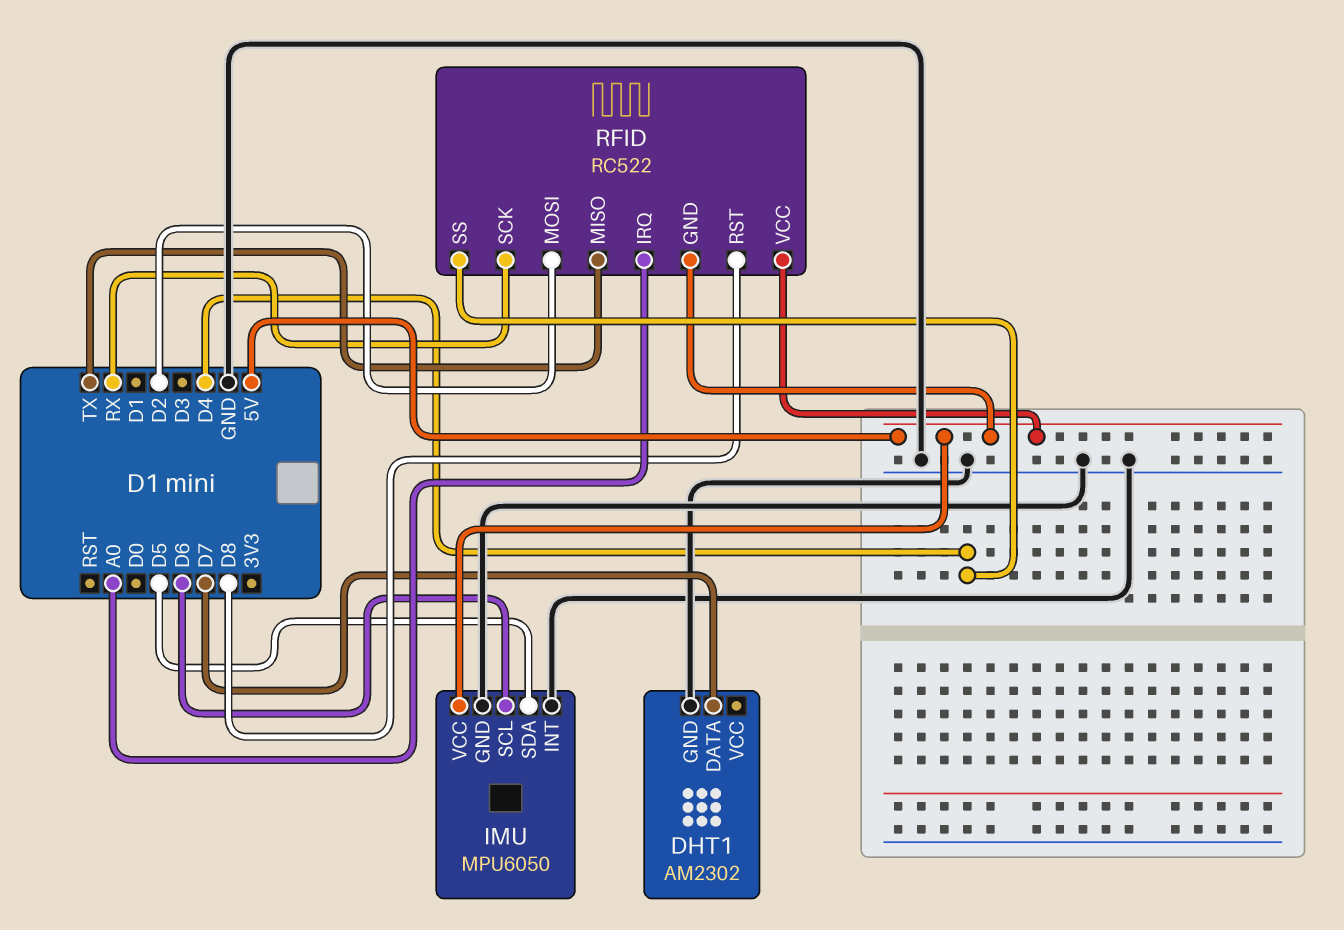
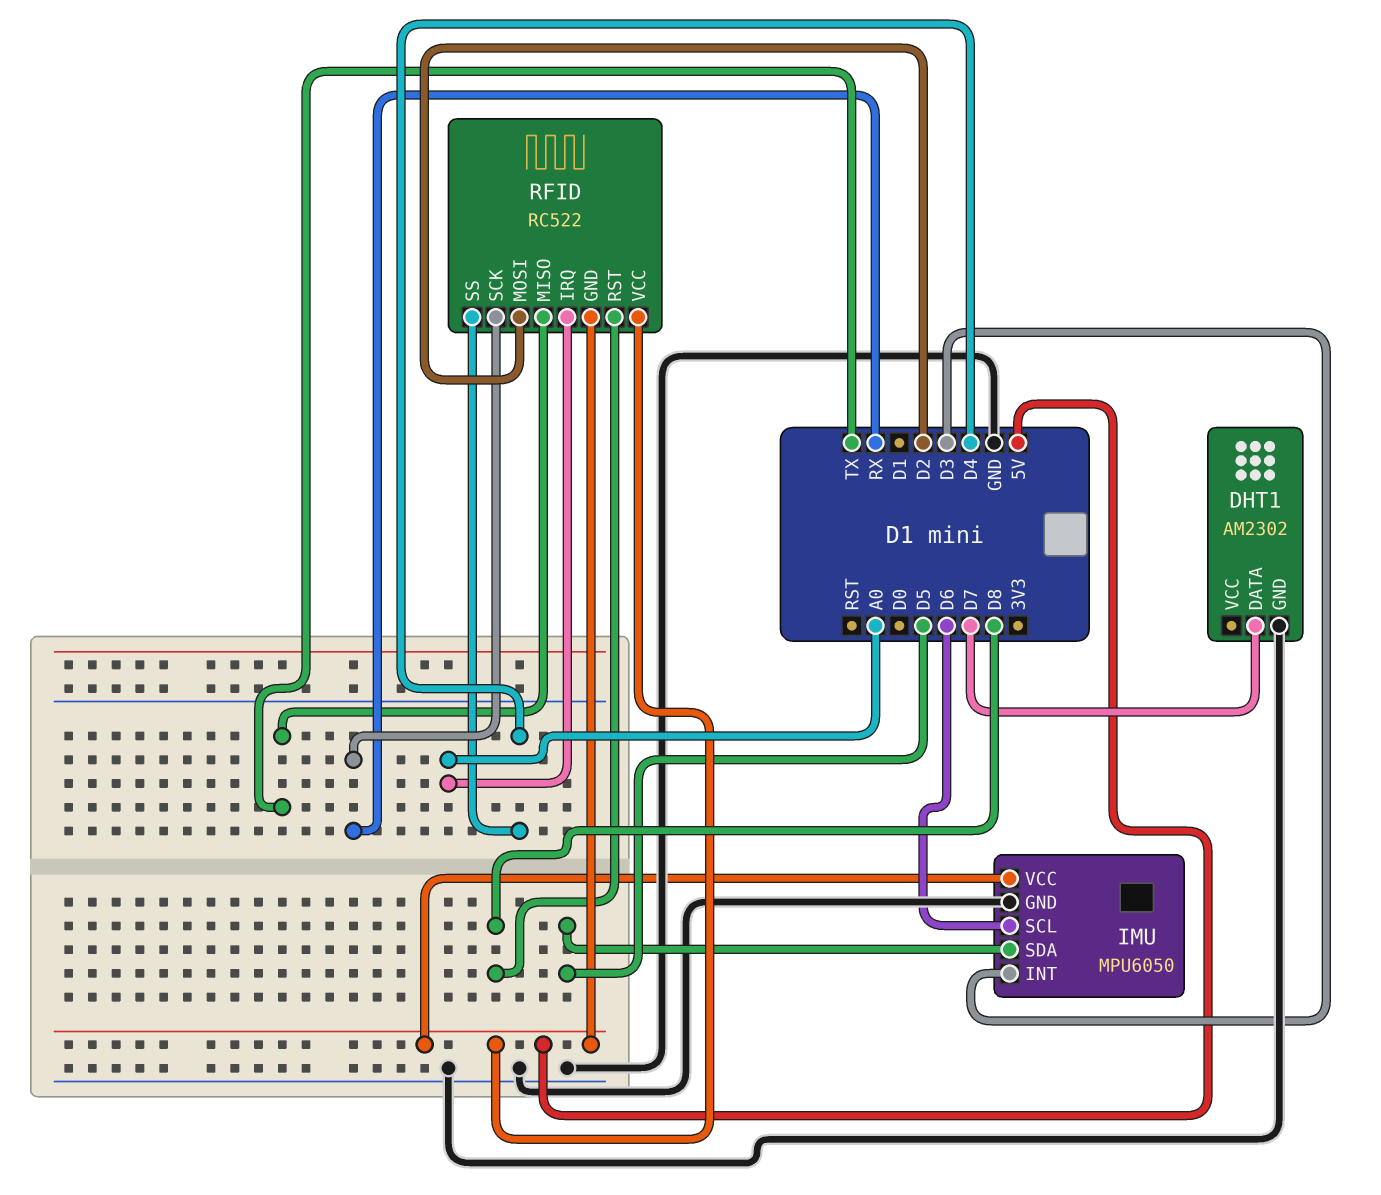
IMU pin INT: GND -> D3

